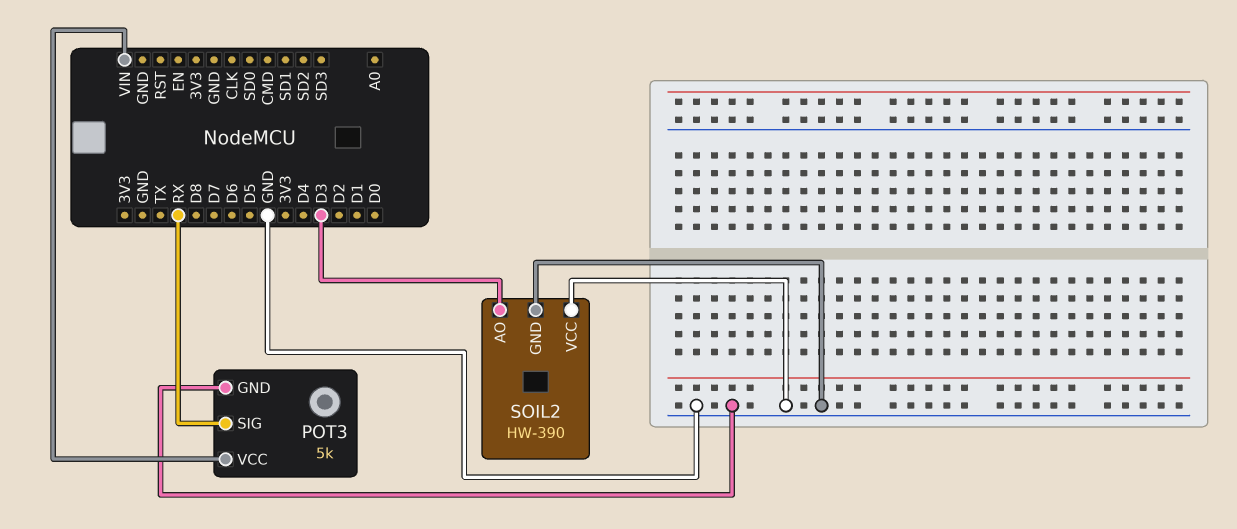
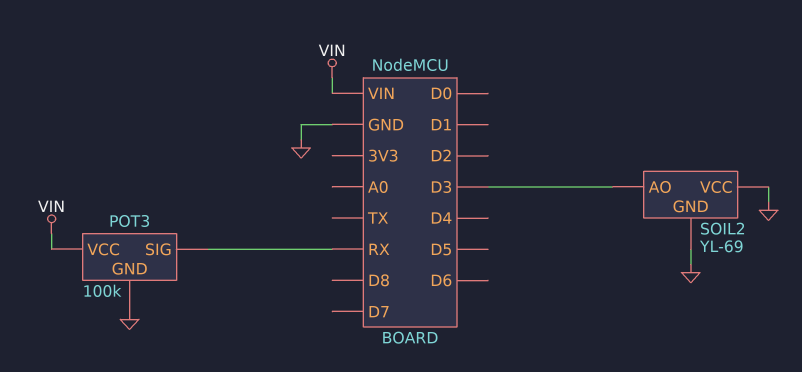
POT3: 5k -> 100k
SOIL2: HW-390 -> YL-69

